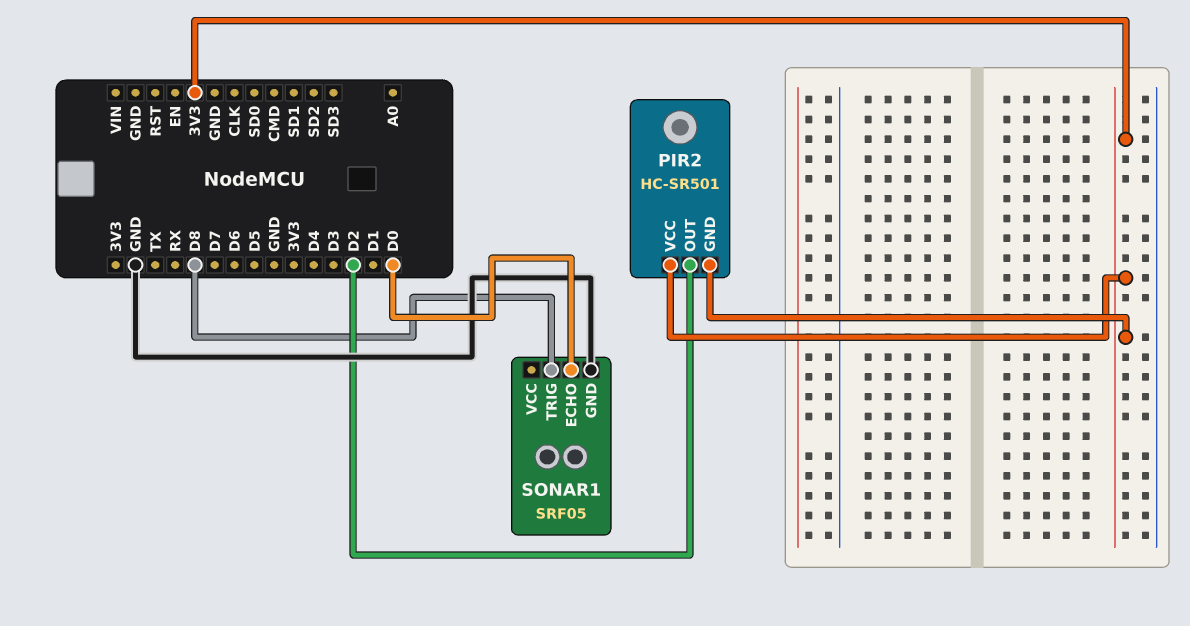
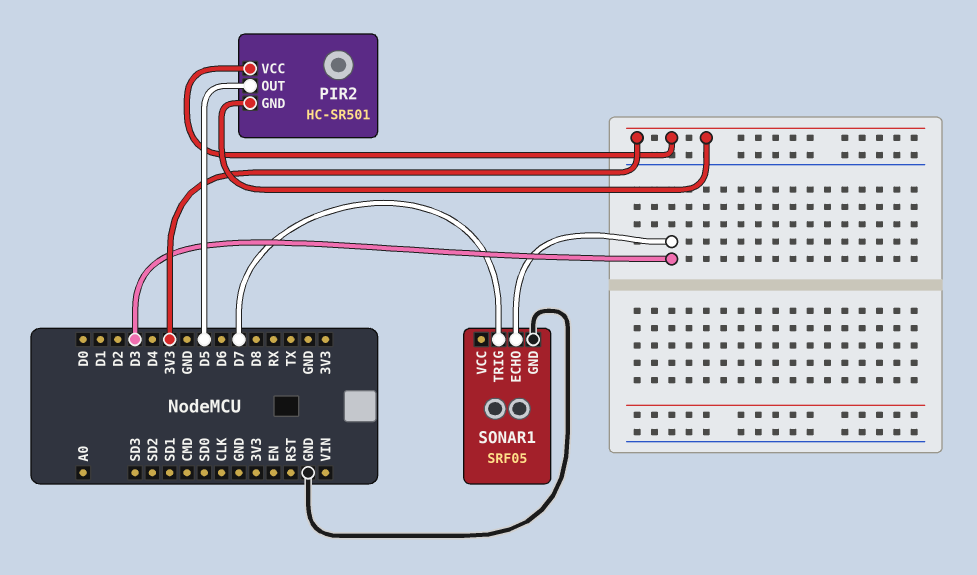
PIR2 pin OUT: D2 -> D5
SONAR1 pin ECHO: D0 -> D3
SONAR1 pin TRIG: D8 -> D7

